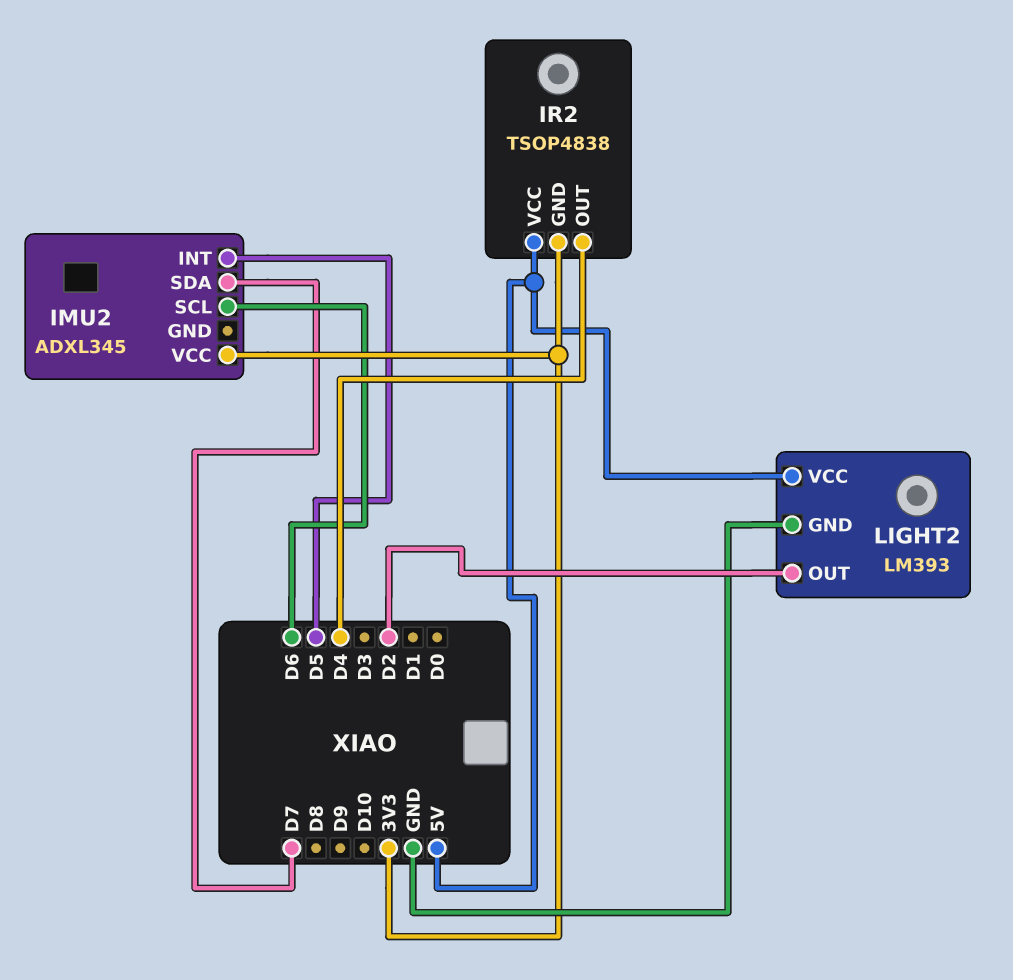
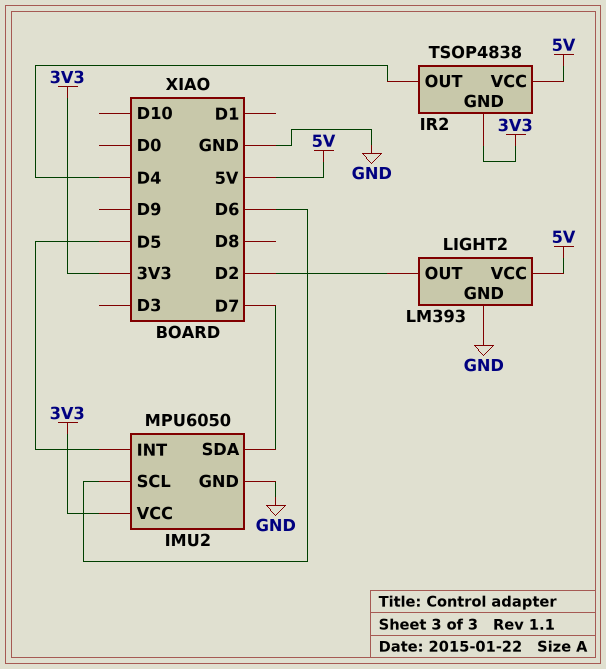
IMU2: ADXL345 -> MPU6050
IMU2 pin GND: none -> GND

